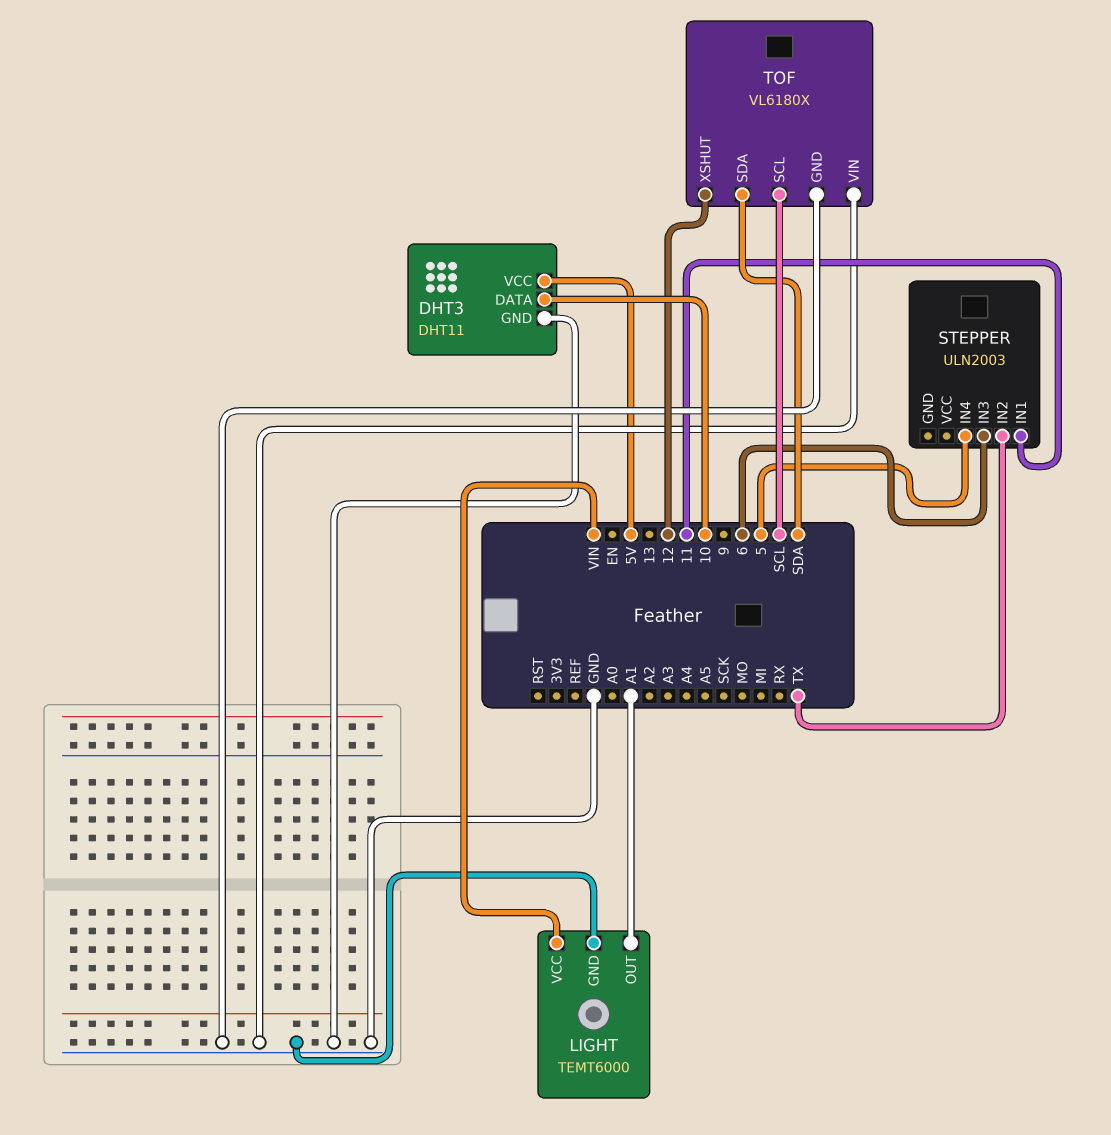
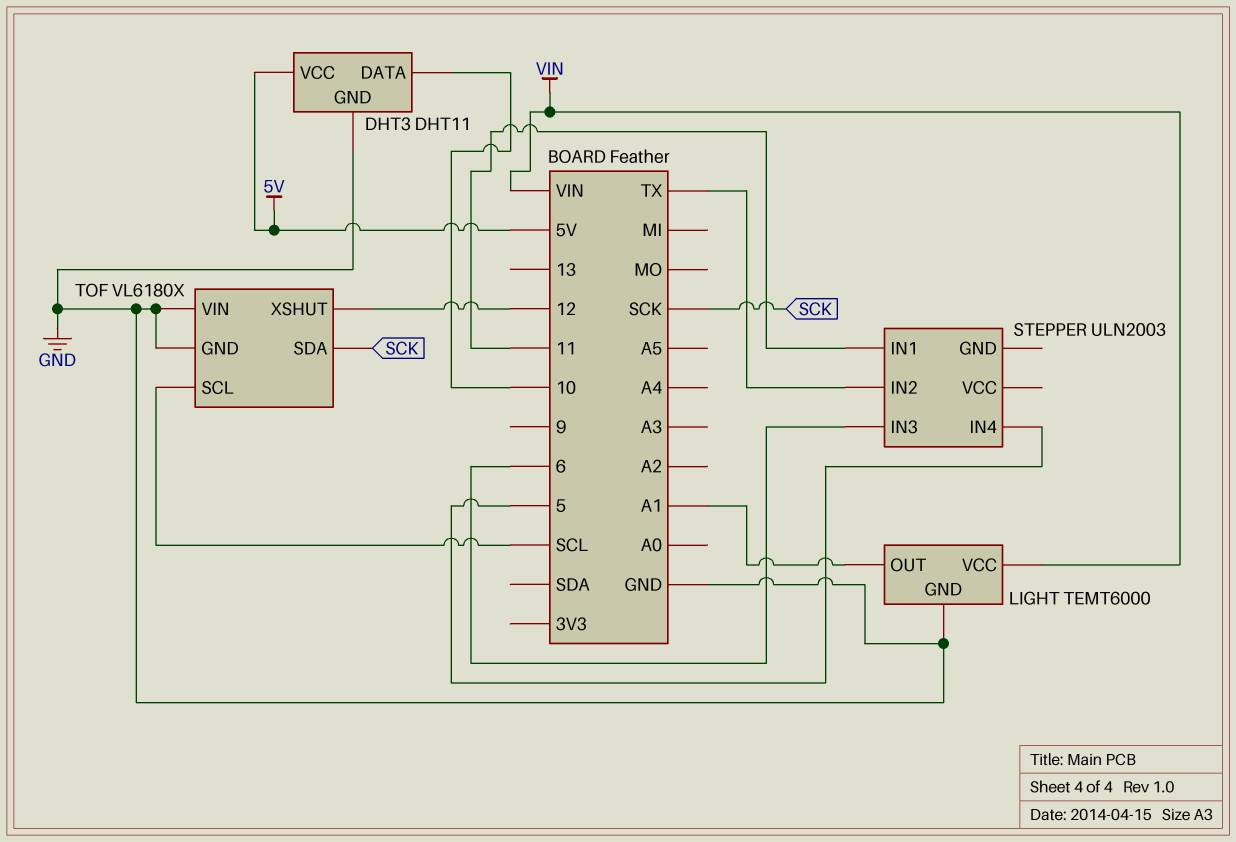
TOF pin SDA: SDA -> SCK

